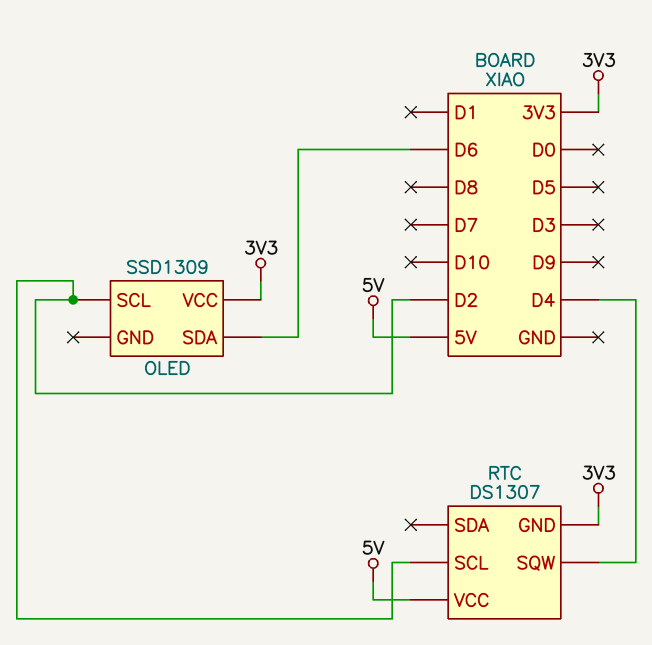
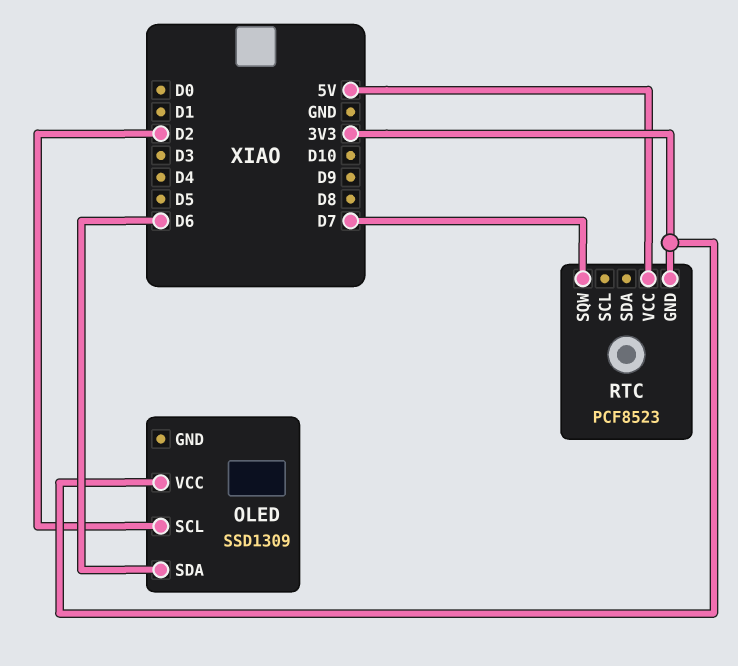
RTC: DS1307 -> PCF8523
RTC pin SCL: D2 -> none
RTC pin SQW: D4 -> D7

